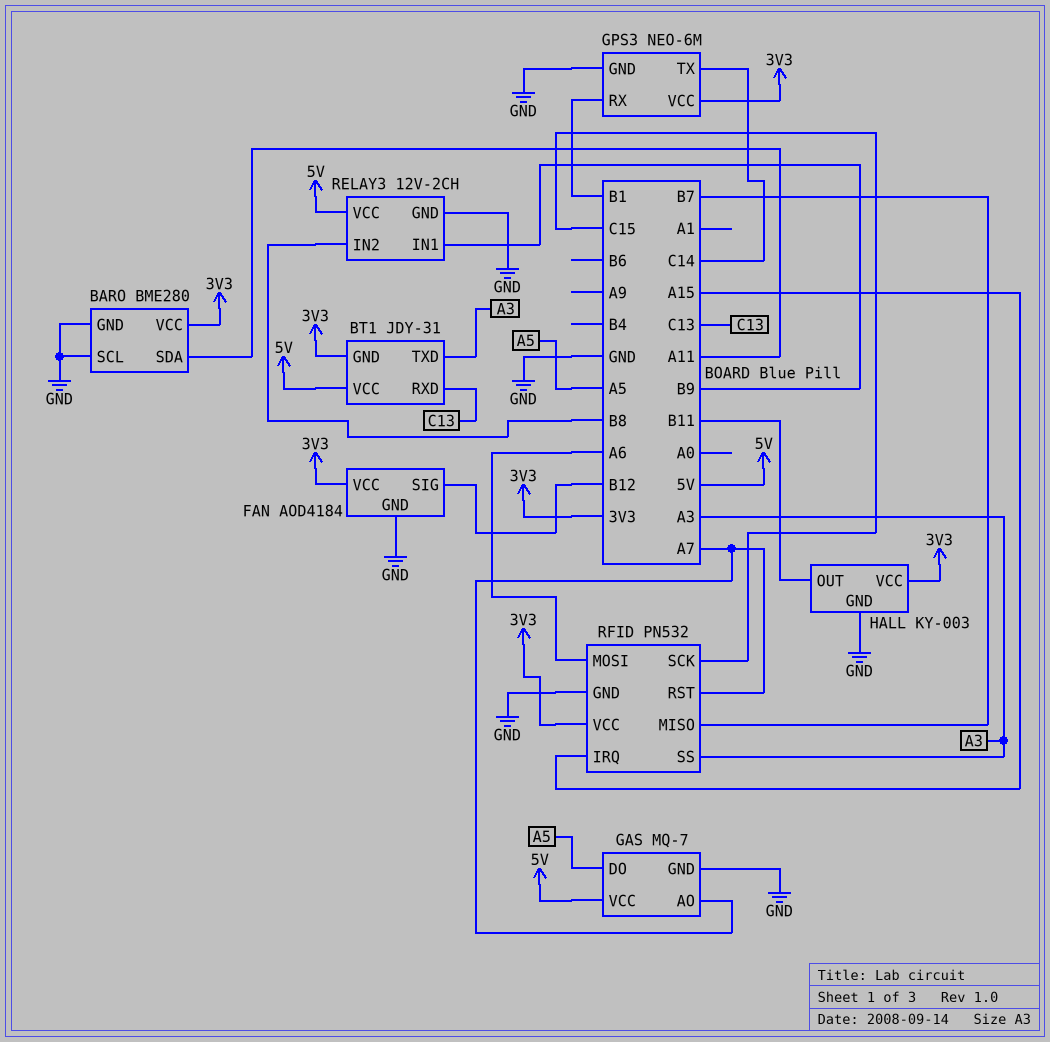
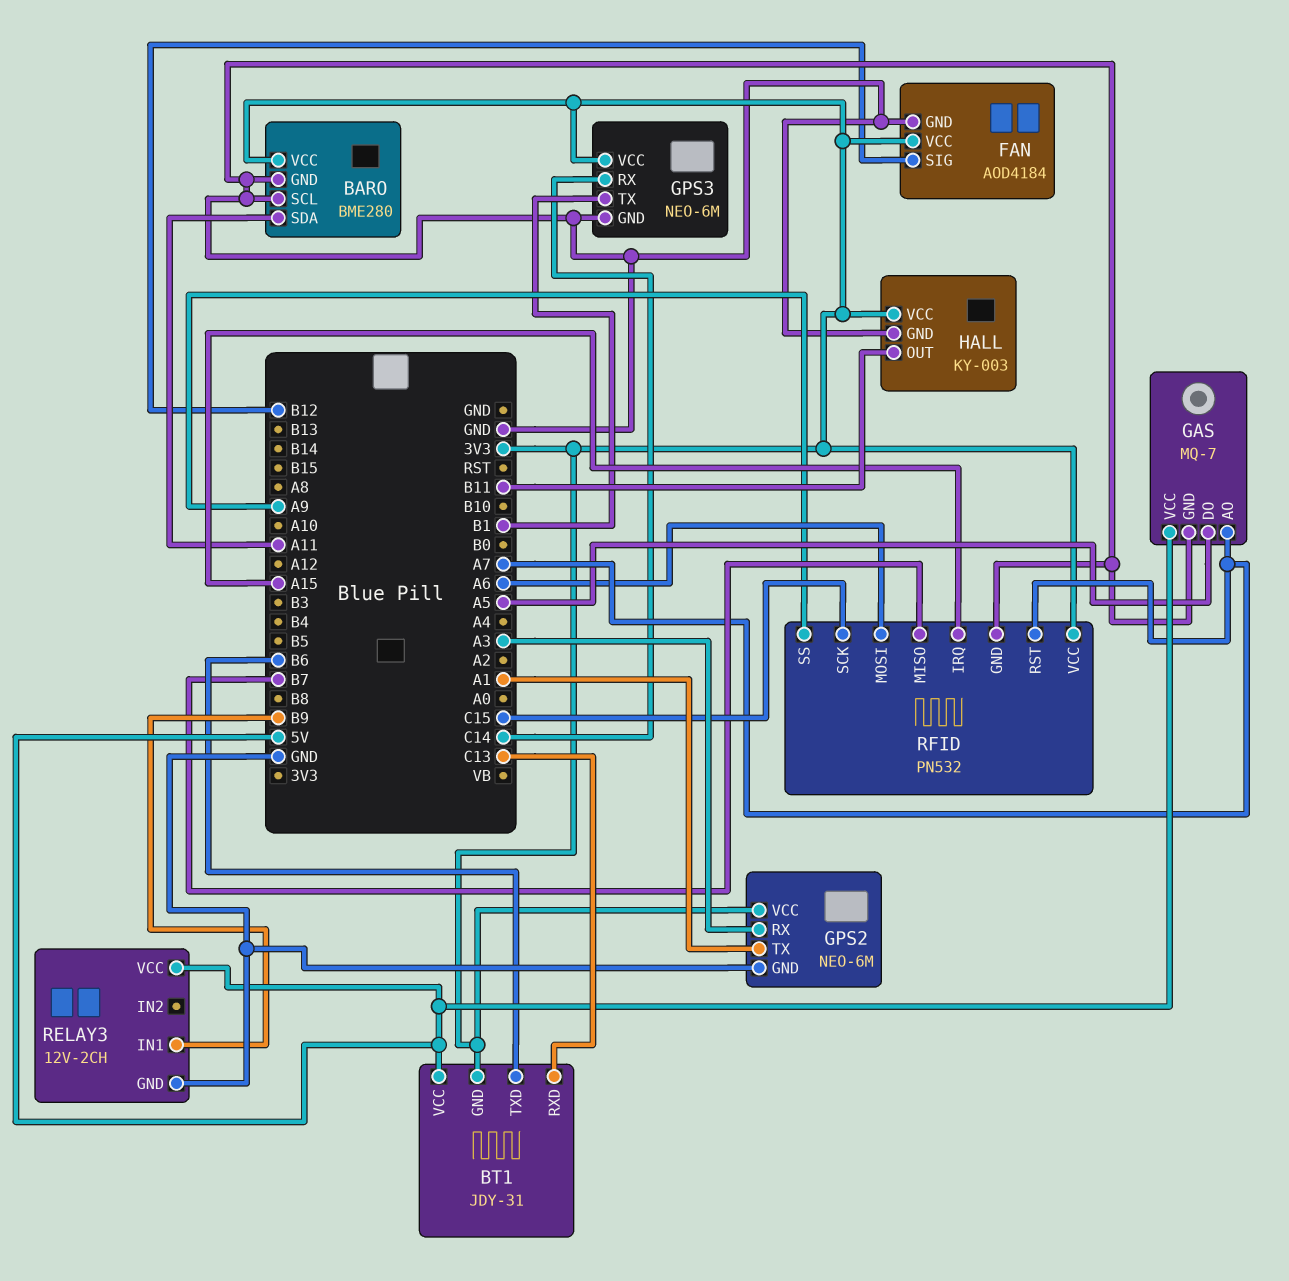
BT1 pin TXD: A3 -> B6
GPS2: none -> NEO-6M
GPS2 pin GND: none -> GND
GPS2 pin RX: none -> A3
GPS2 pin TX: none -> A1
GPS2 pin VCC: none -> 3V3
GPS3 pin RX: B1 -> C14
GPS3 pin TX: C14 -> B1
RELAY3 pin IN2: B8 -> none
RFID pin SS: A3 -> A9

